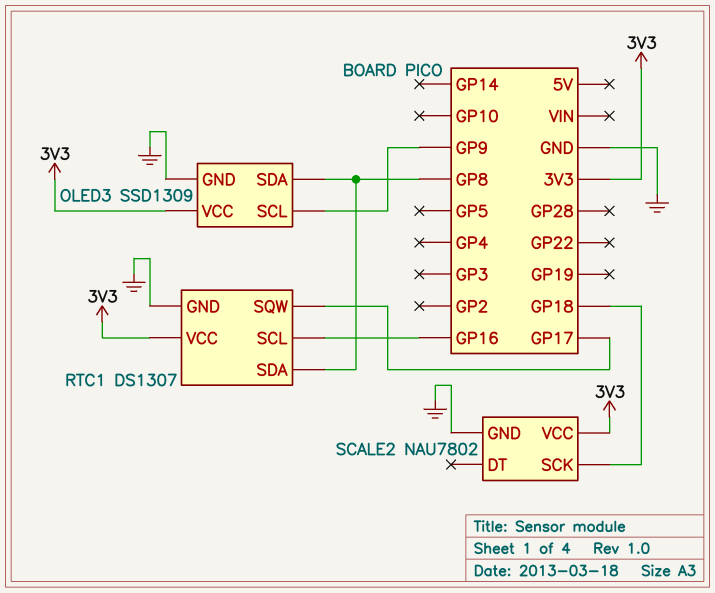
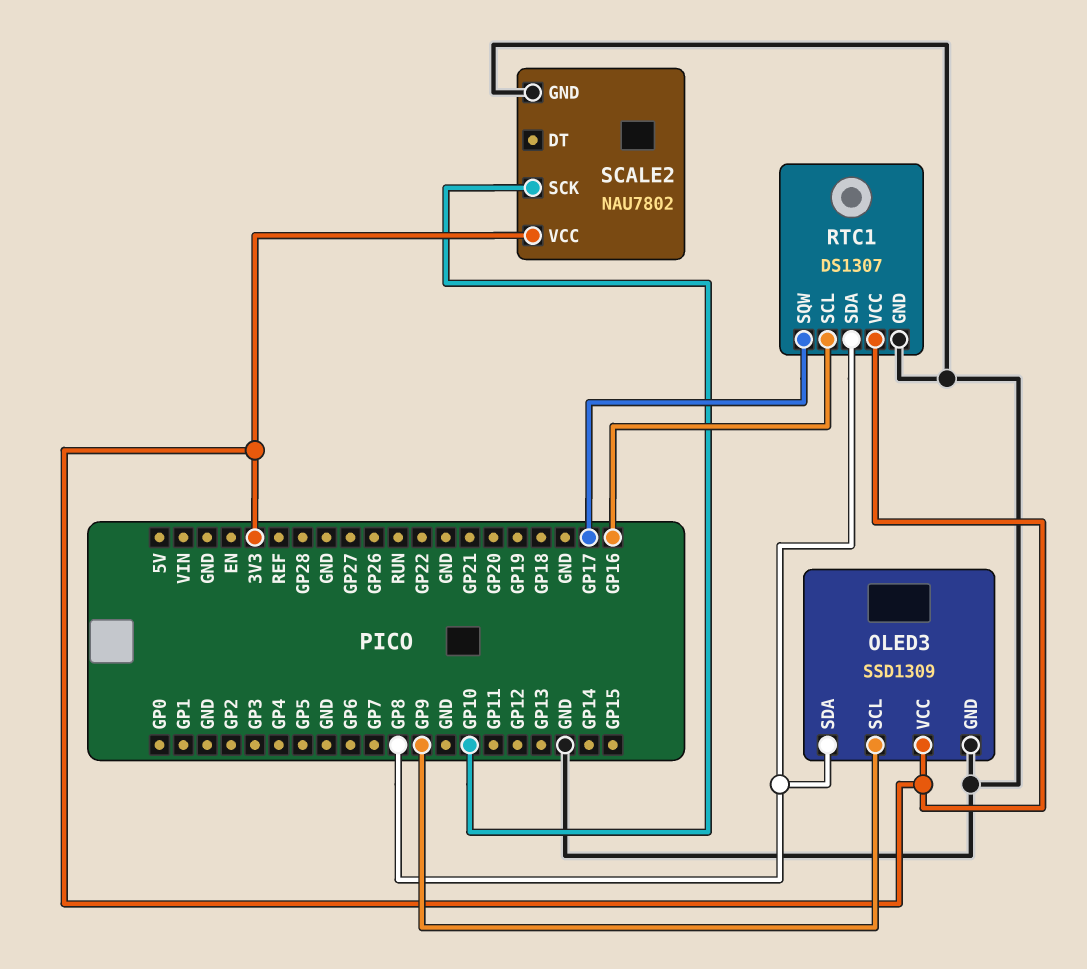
SCALE2 pin SCK: GP18 -> GP10

